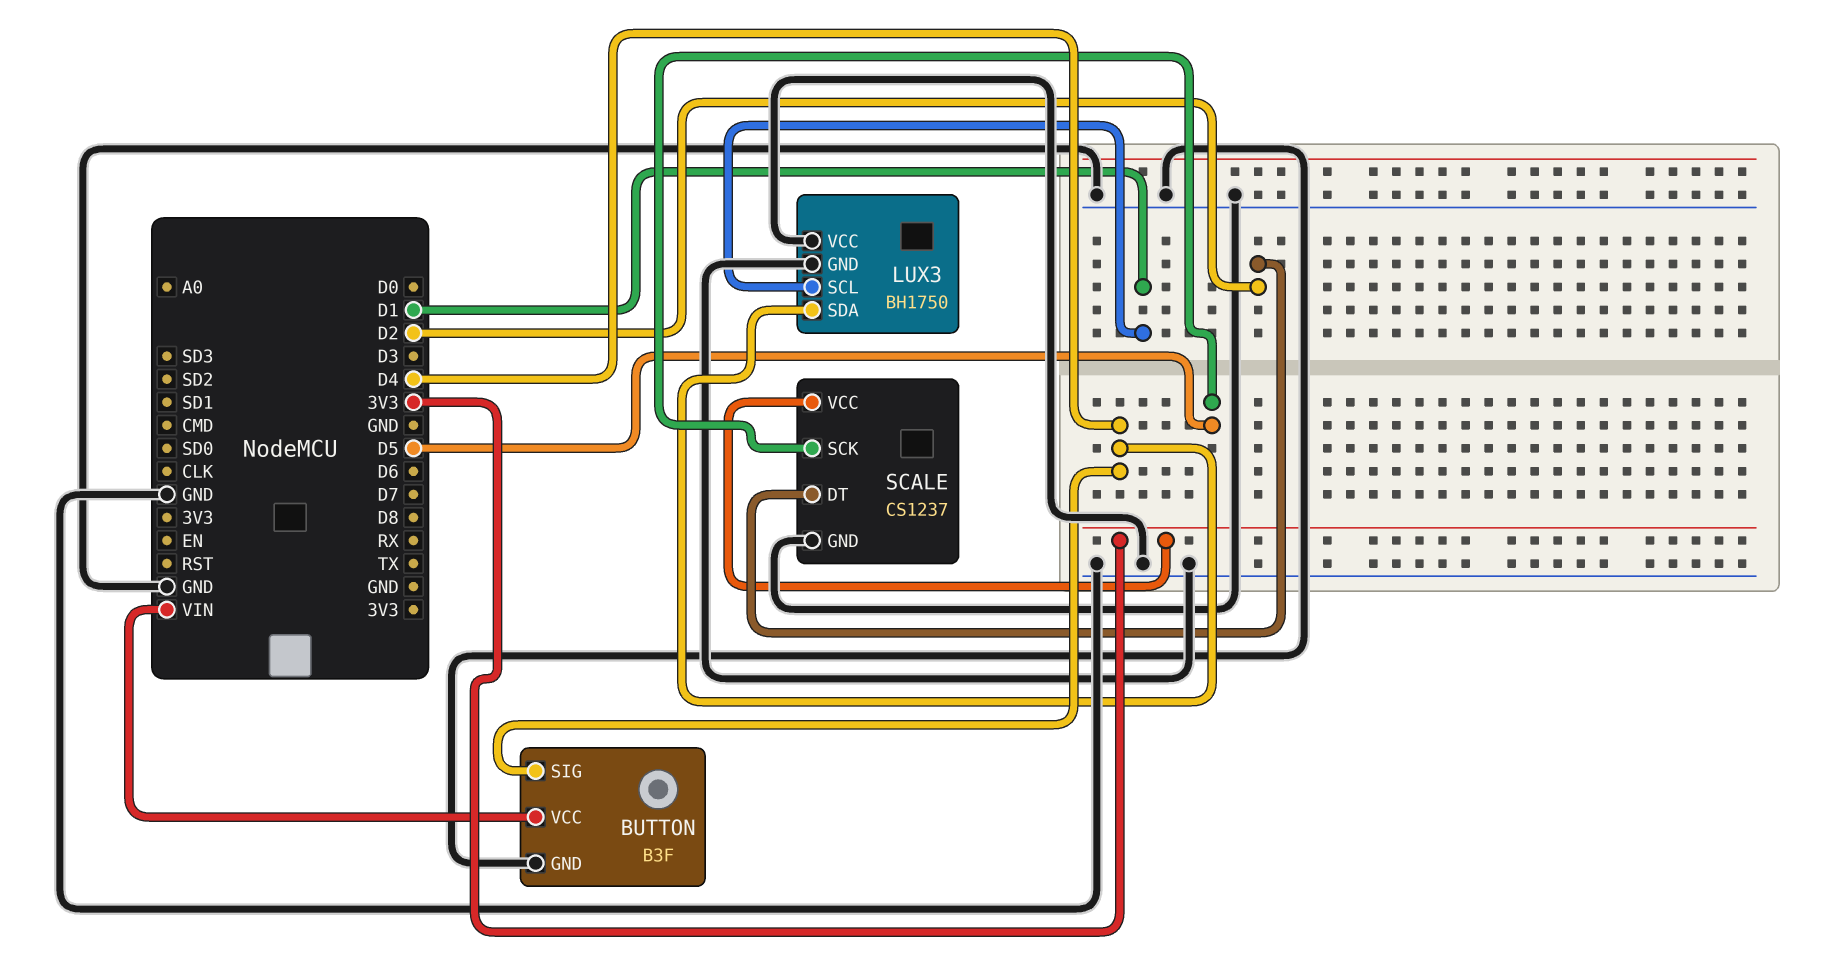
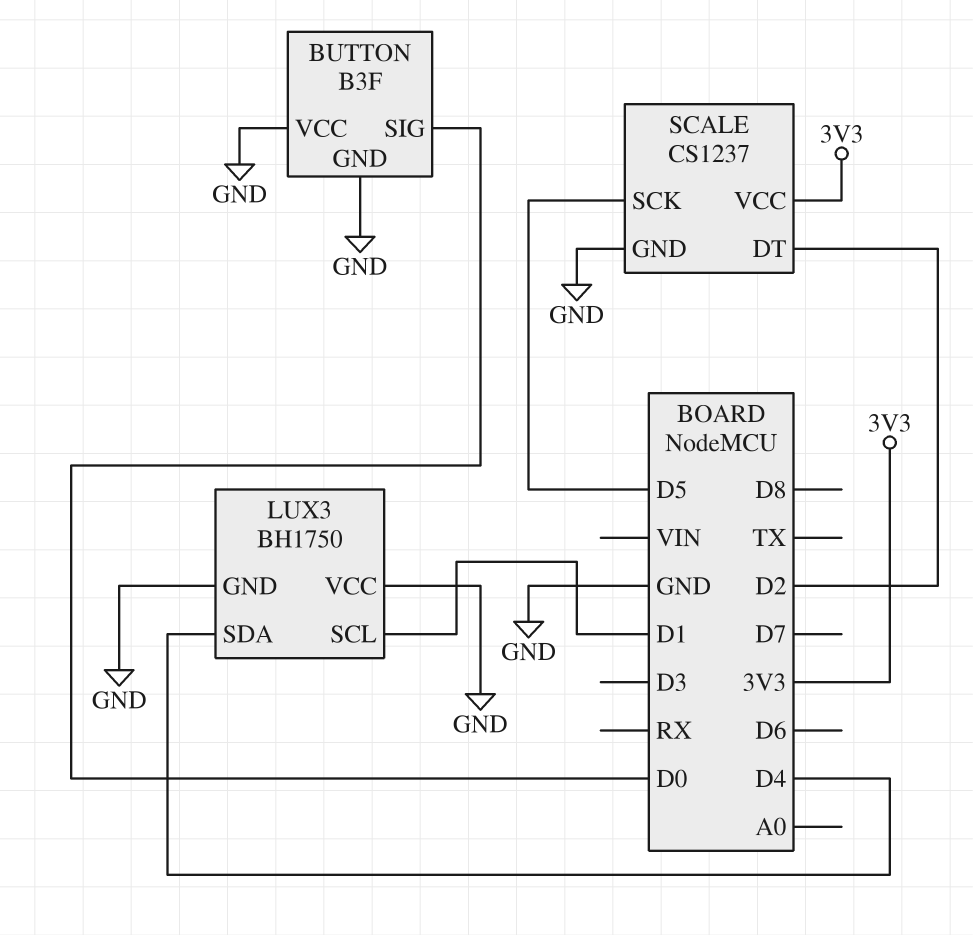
BUTTON pin SIG: D4 -> D0
BUTTON pin VCC: VIN -> GND

